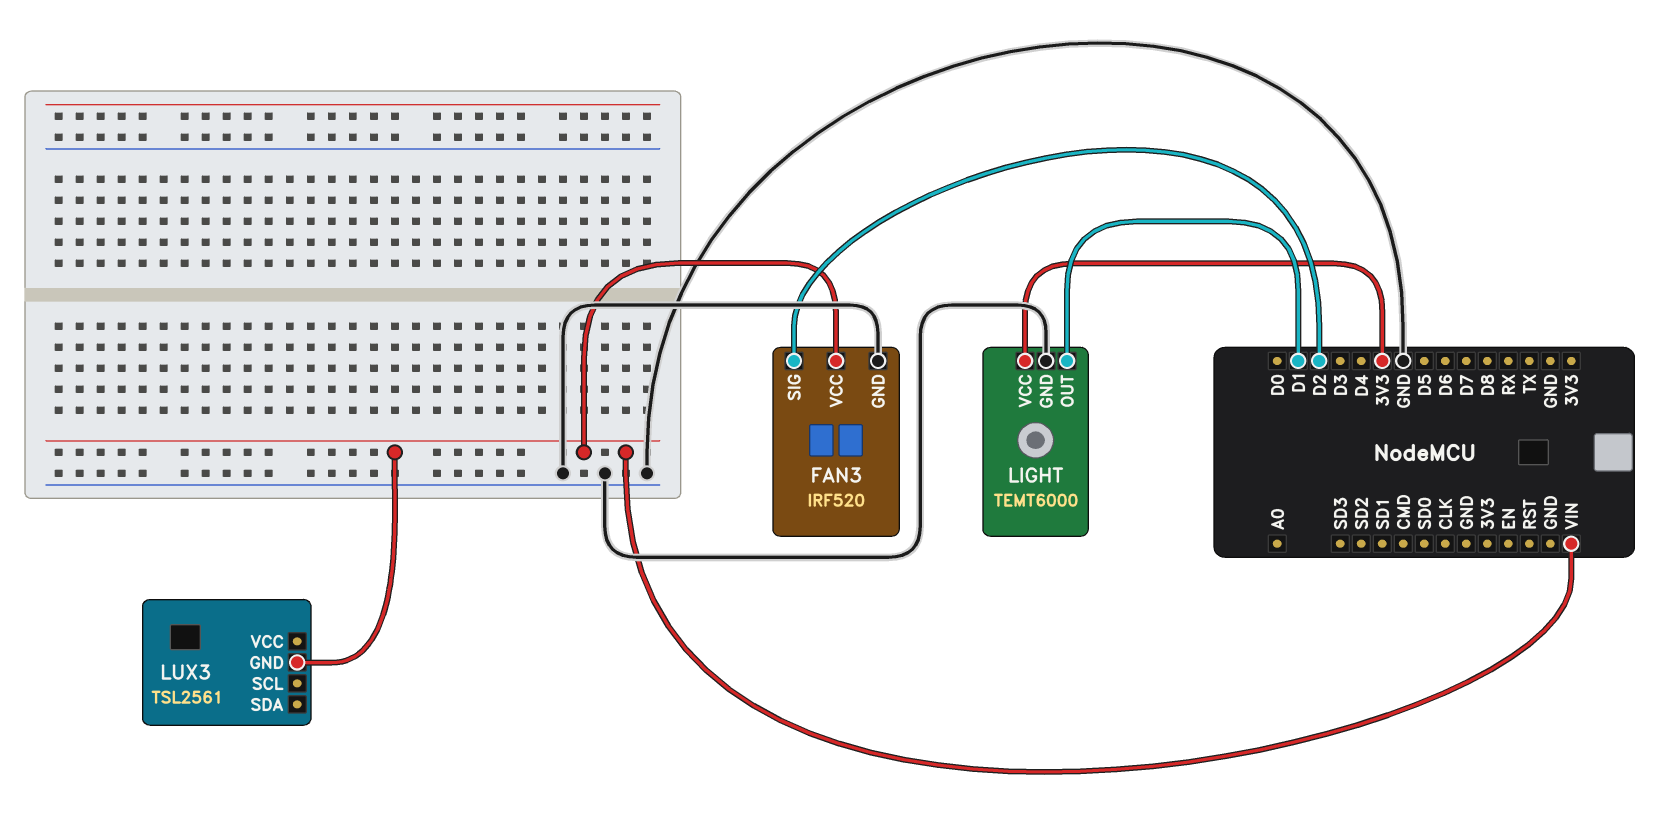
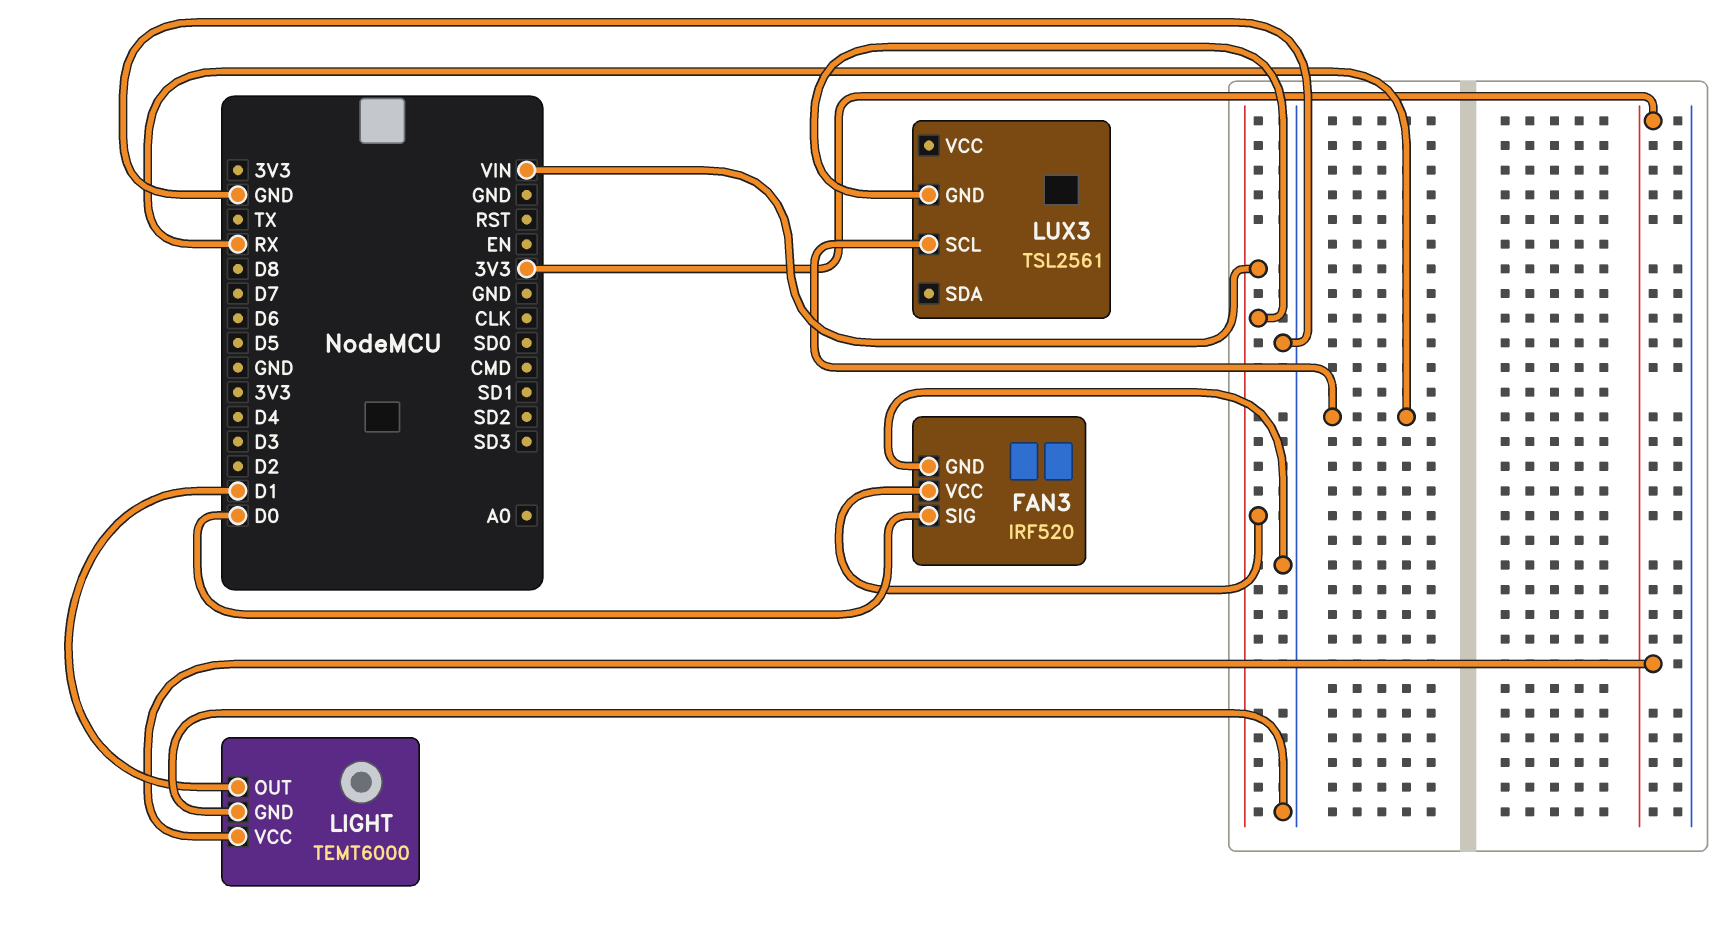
FAN3 pin SIG: D2 -> D0
LUX3 pin SCL: none -> RX

